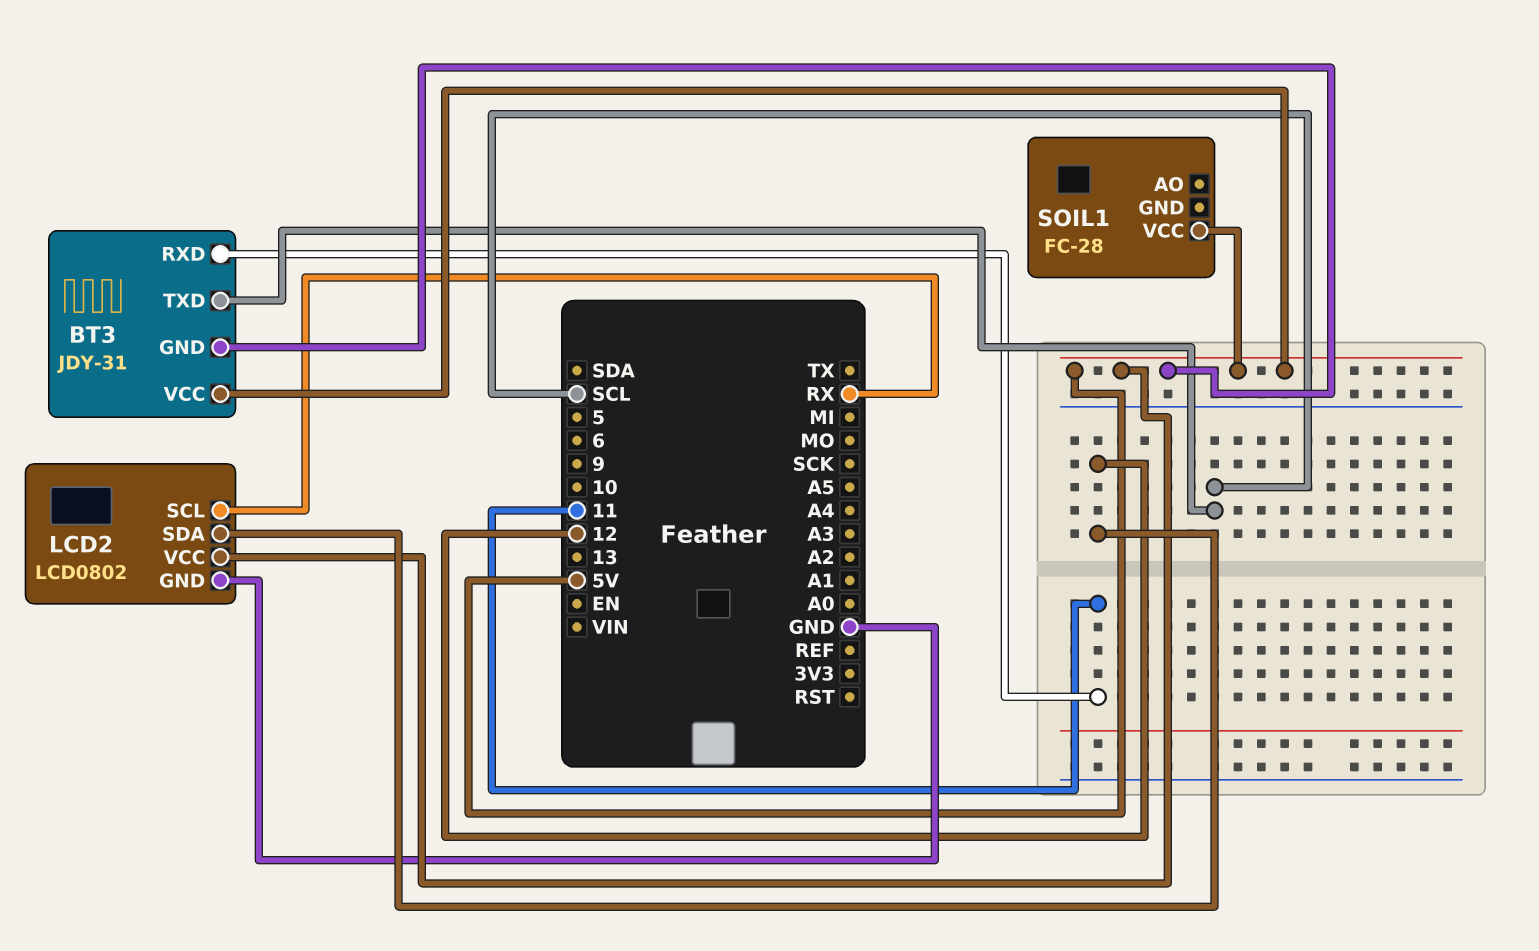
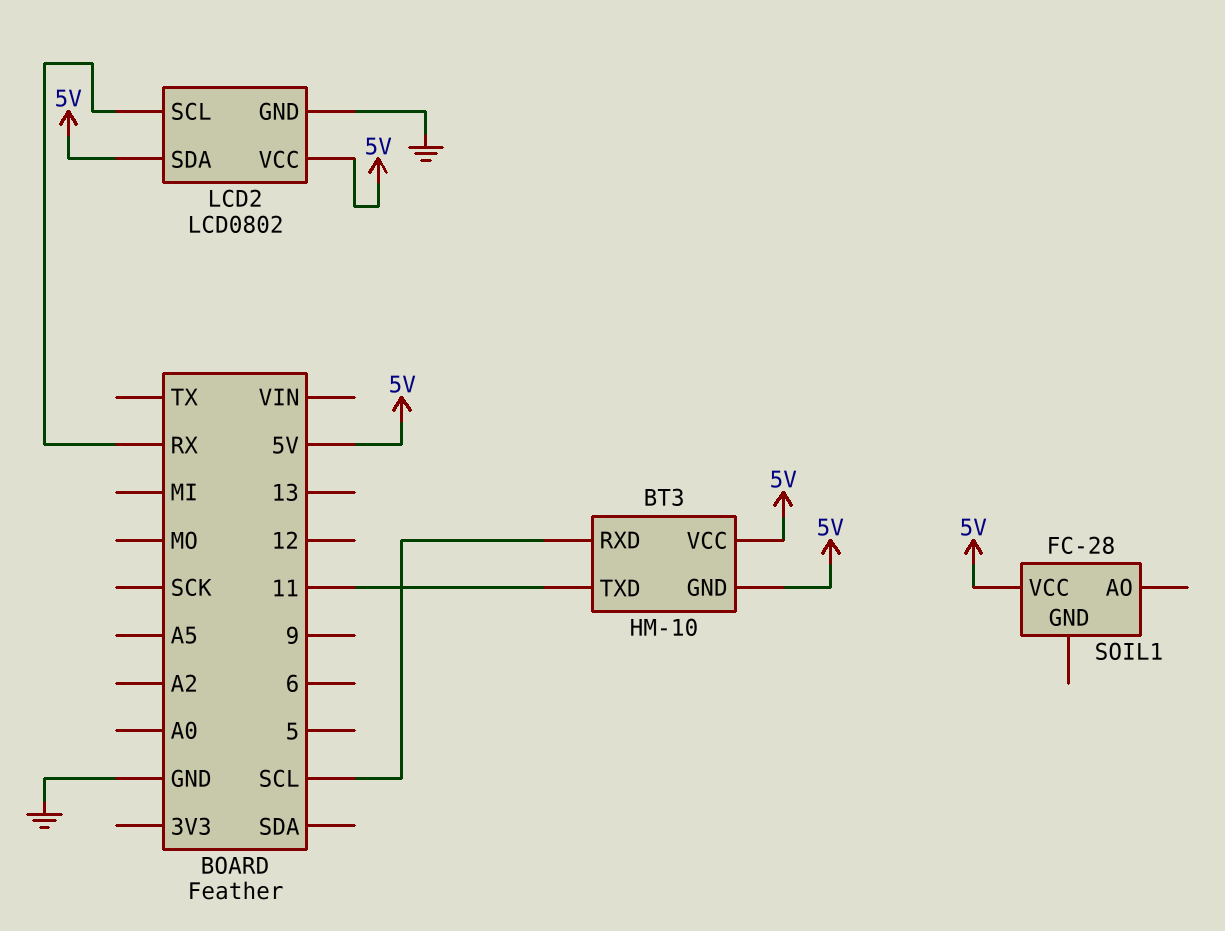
BT3: JDY-31 -> HM-10
BT3 pin RXD: 11 -> SCL
BT3 pin TXD: SCL -> 11
LCD2 pin SDA: 12 -> 5V

